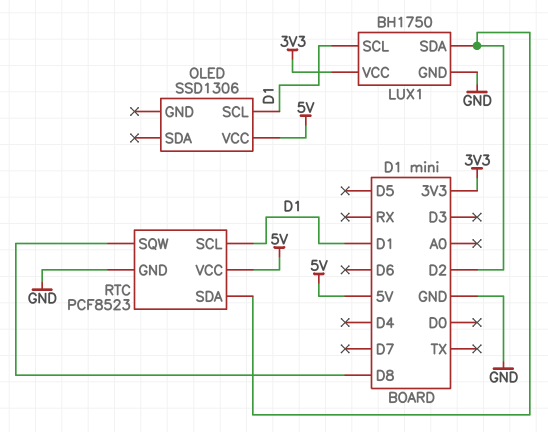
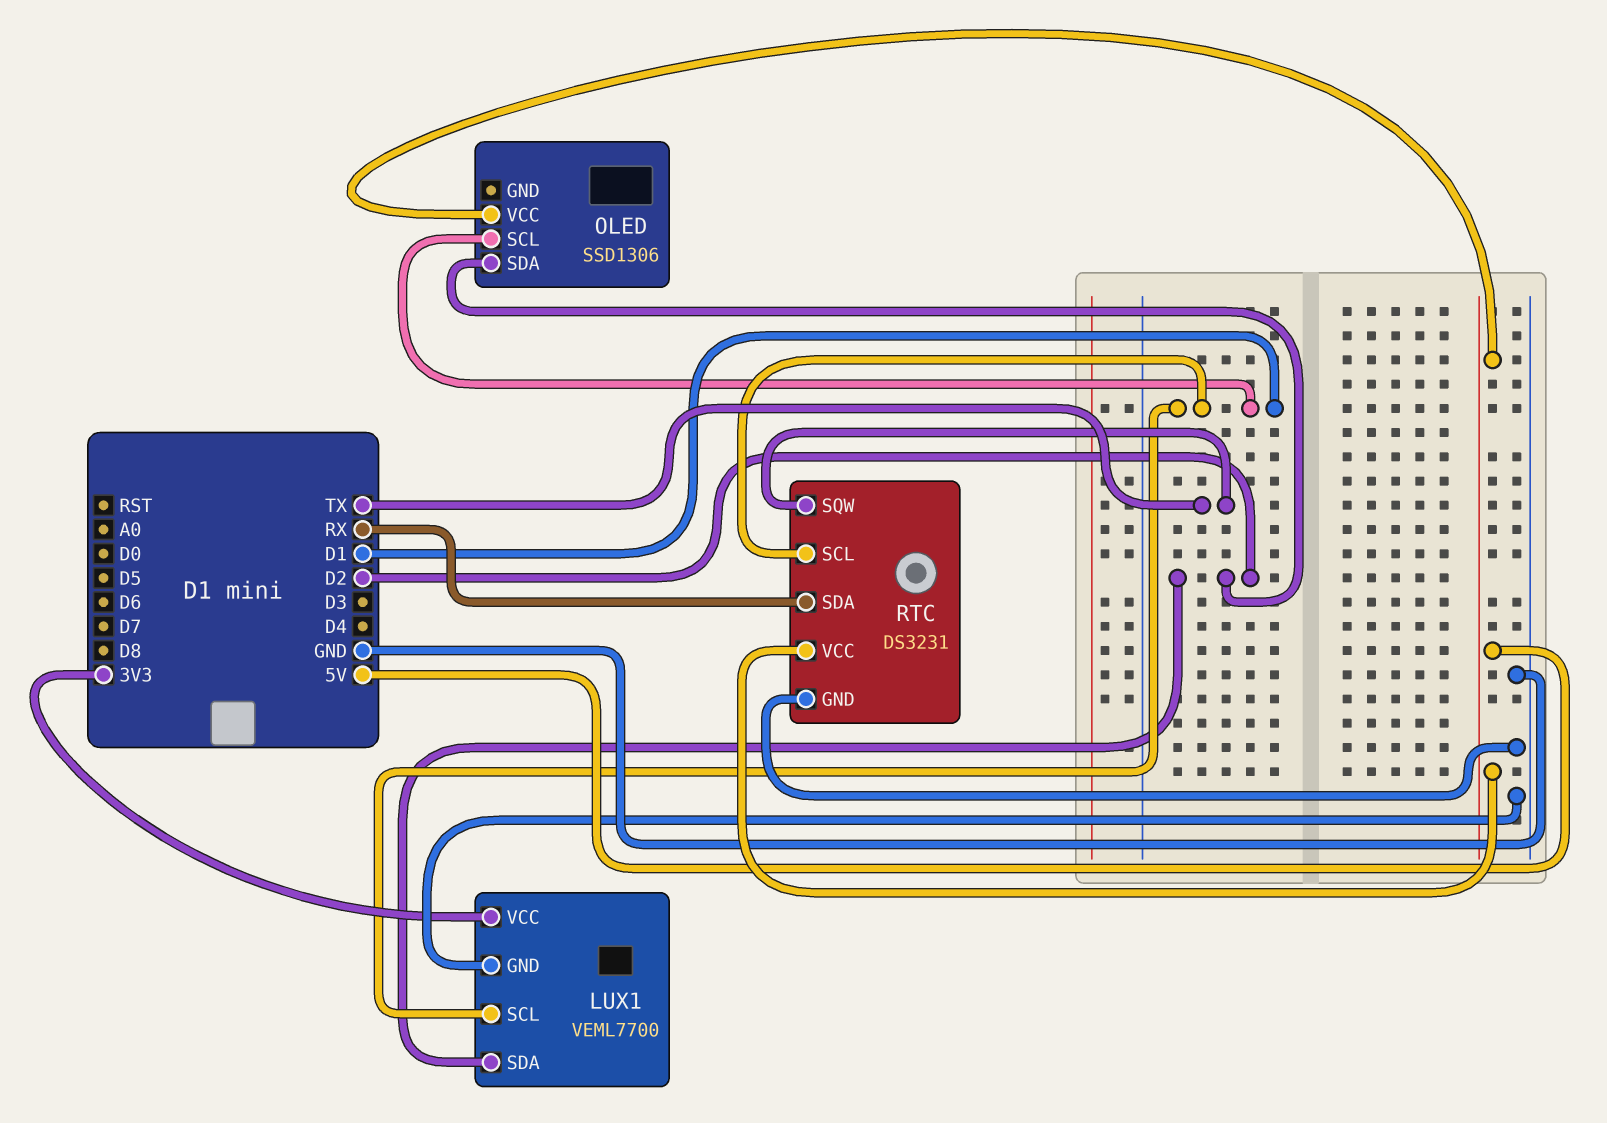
LUX1: BH1750 -> VEML7700
OLED pin SDA: none -> D2
RTC: PCF8523 -> DS3231
RTC pin SDA: D2 -> RX
RTC pin SQW: D8 -> TX

